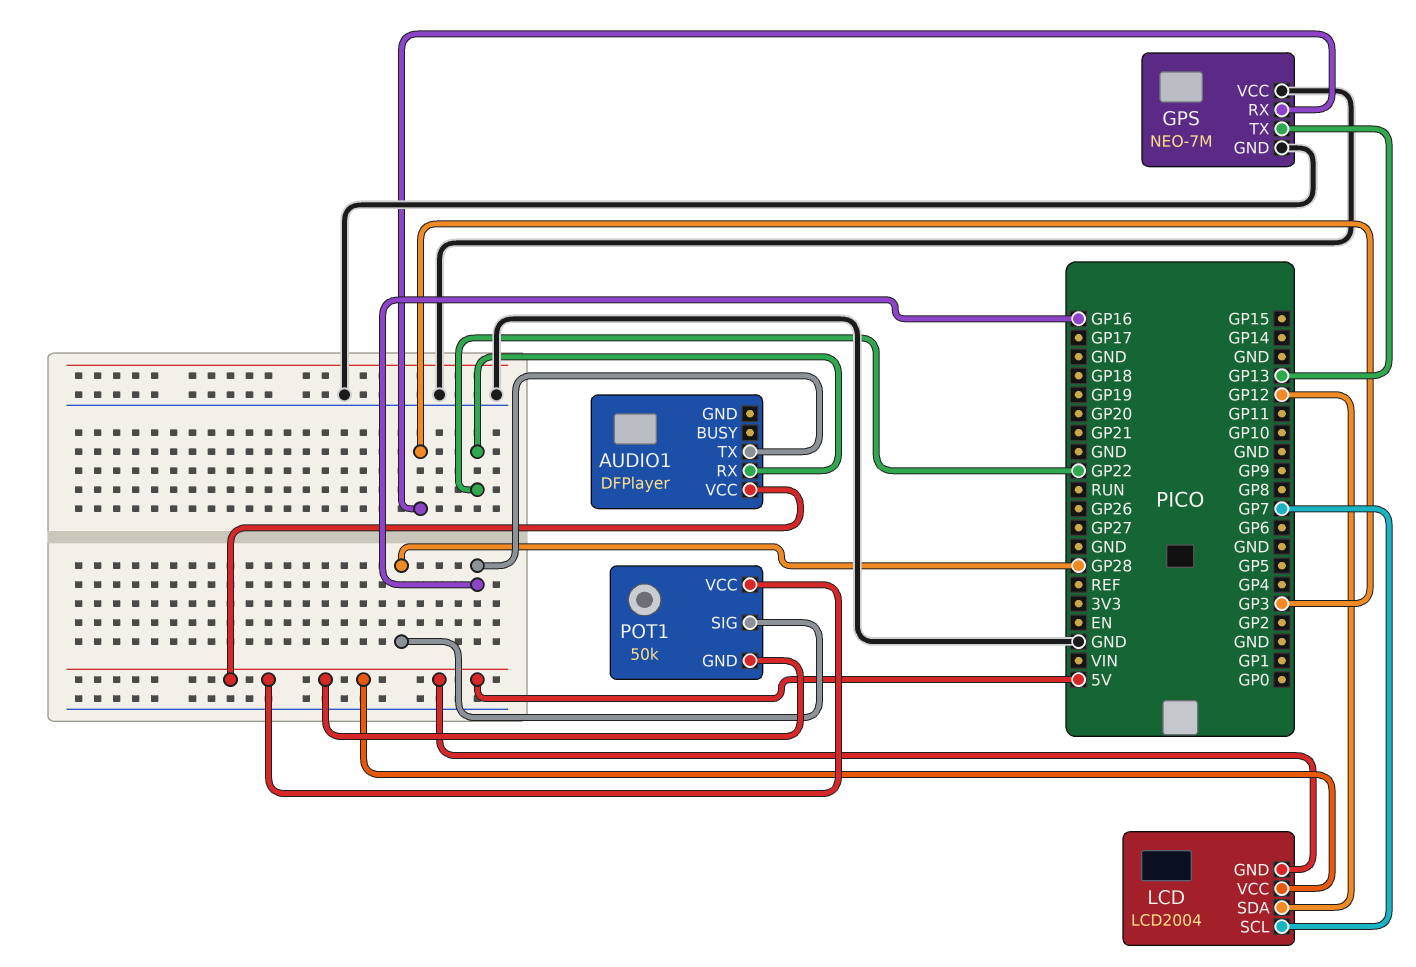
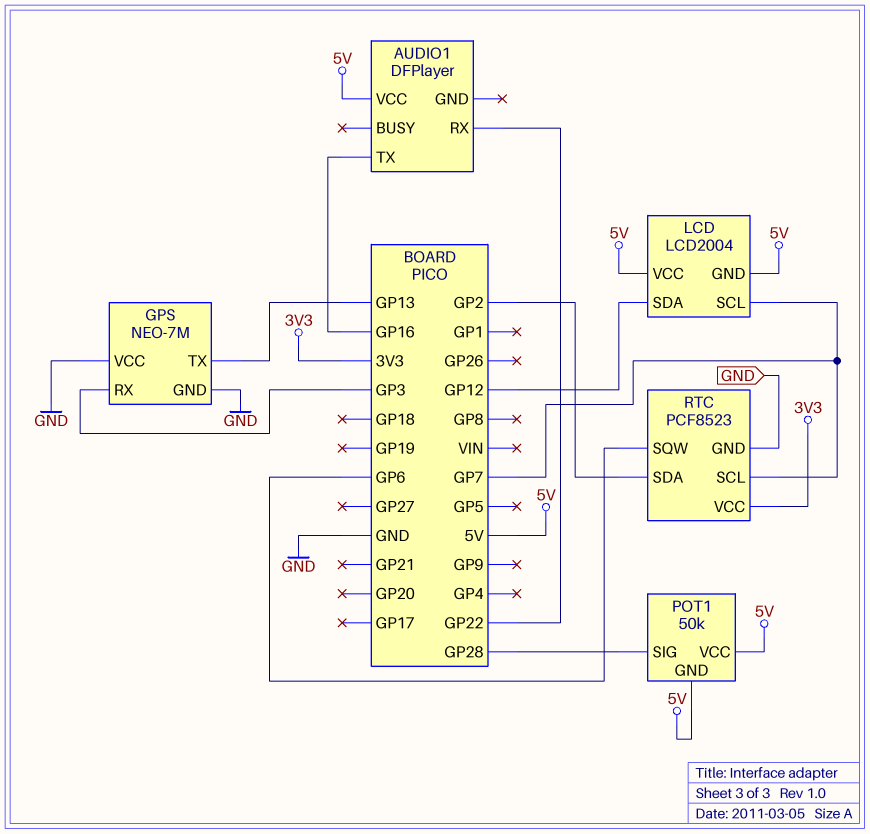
RTC: none -> PCF8523
RTC pin GND: none -> GND
RTC pin SCL: none -> GP7
RTC pin SDA: none -> GP2
RTC pin SQW: none -> GP6
RTC pin VCC: none -> 3V3

